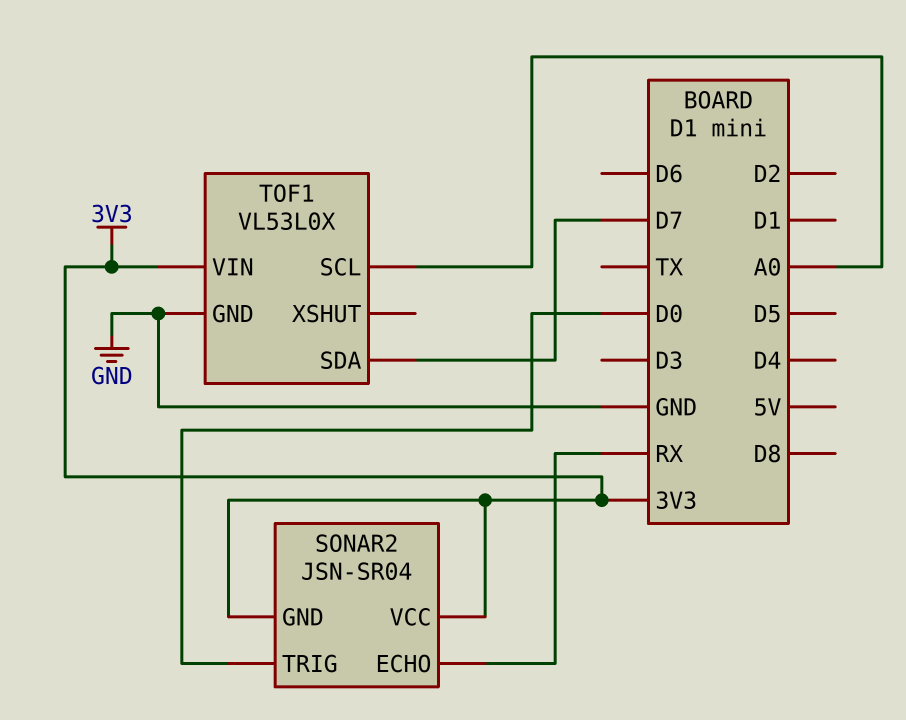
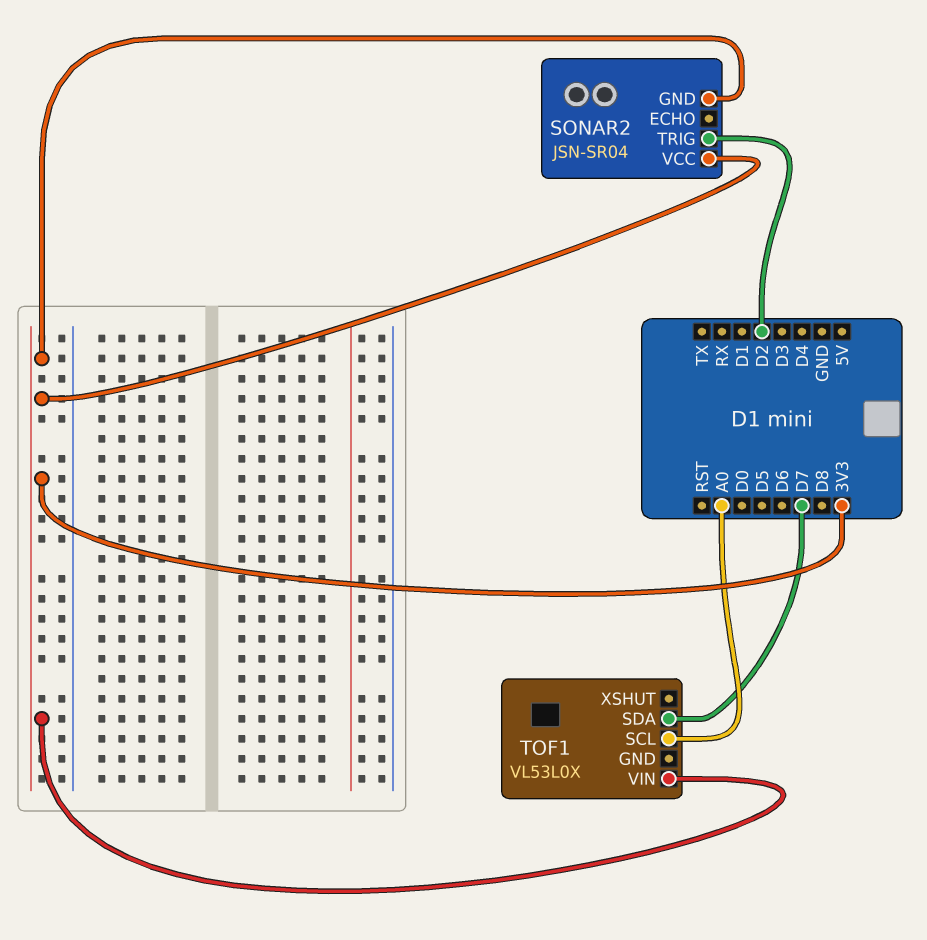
SONAR2 pin ECHO: RX -> none
SONAR2 pin TRIG: D0 -> D2
TOF1 pin GND: GND -> none

